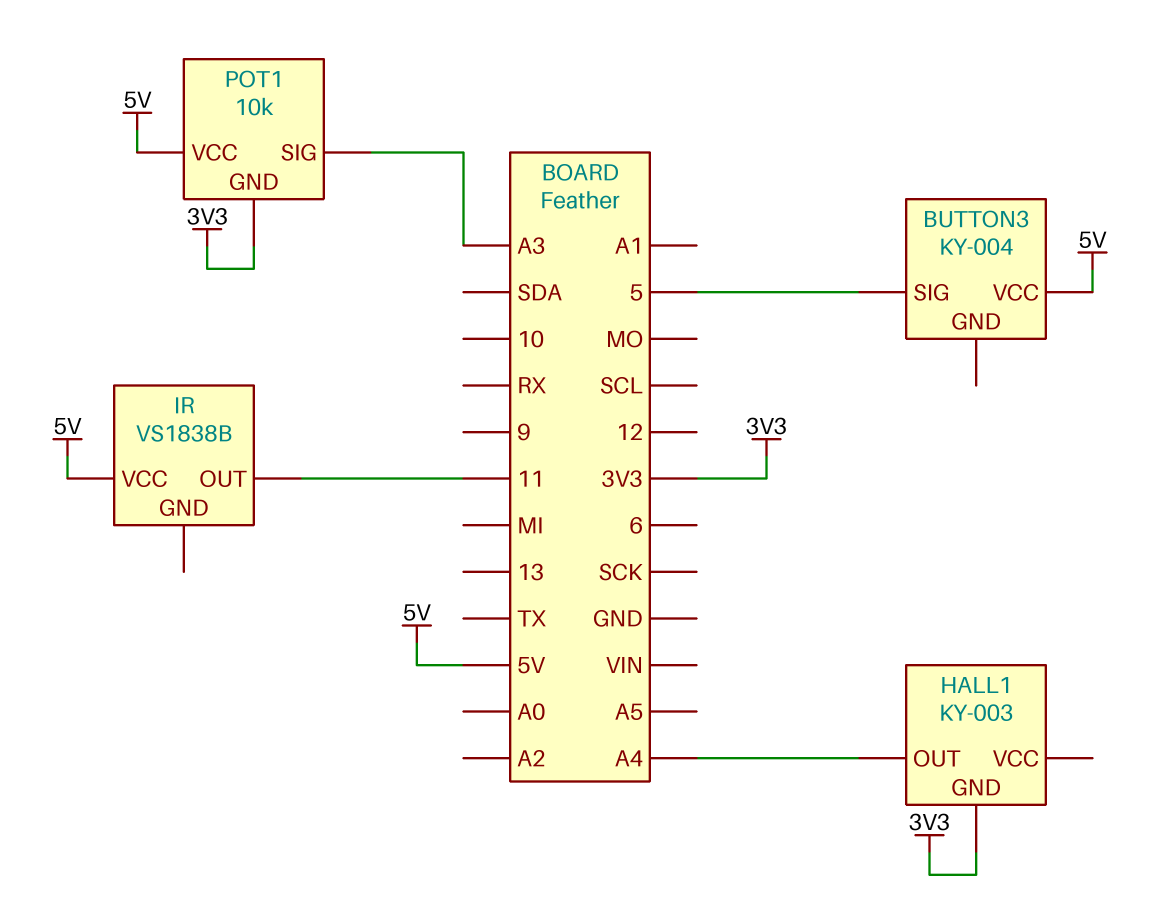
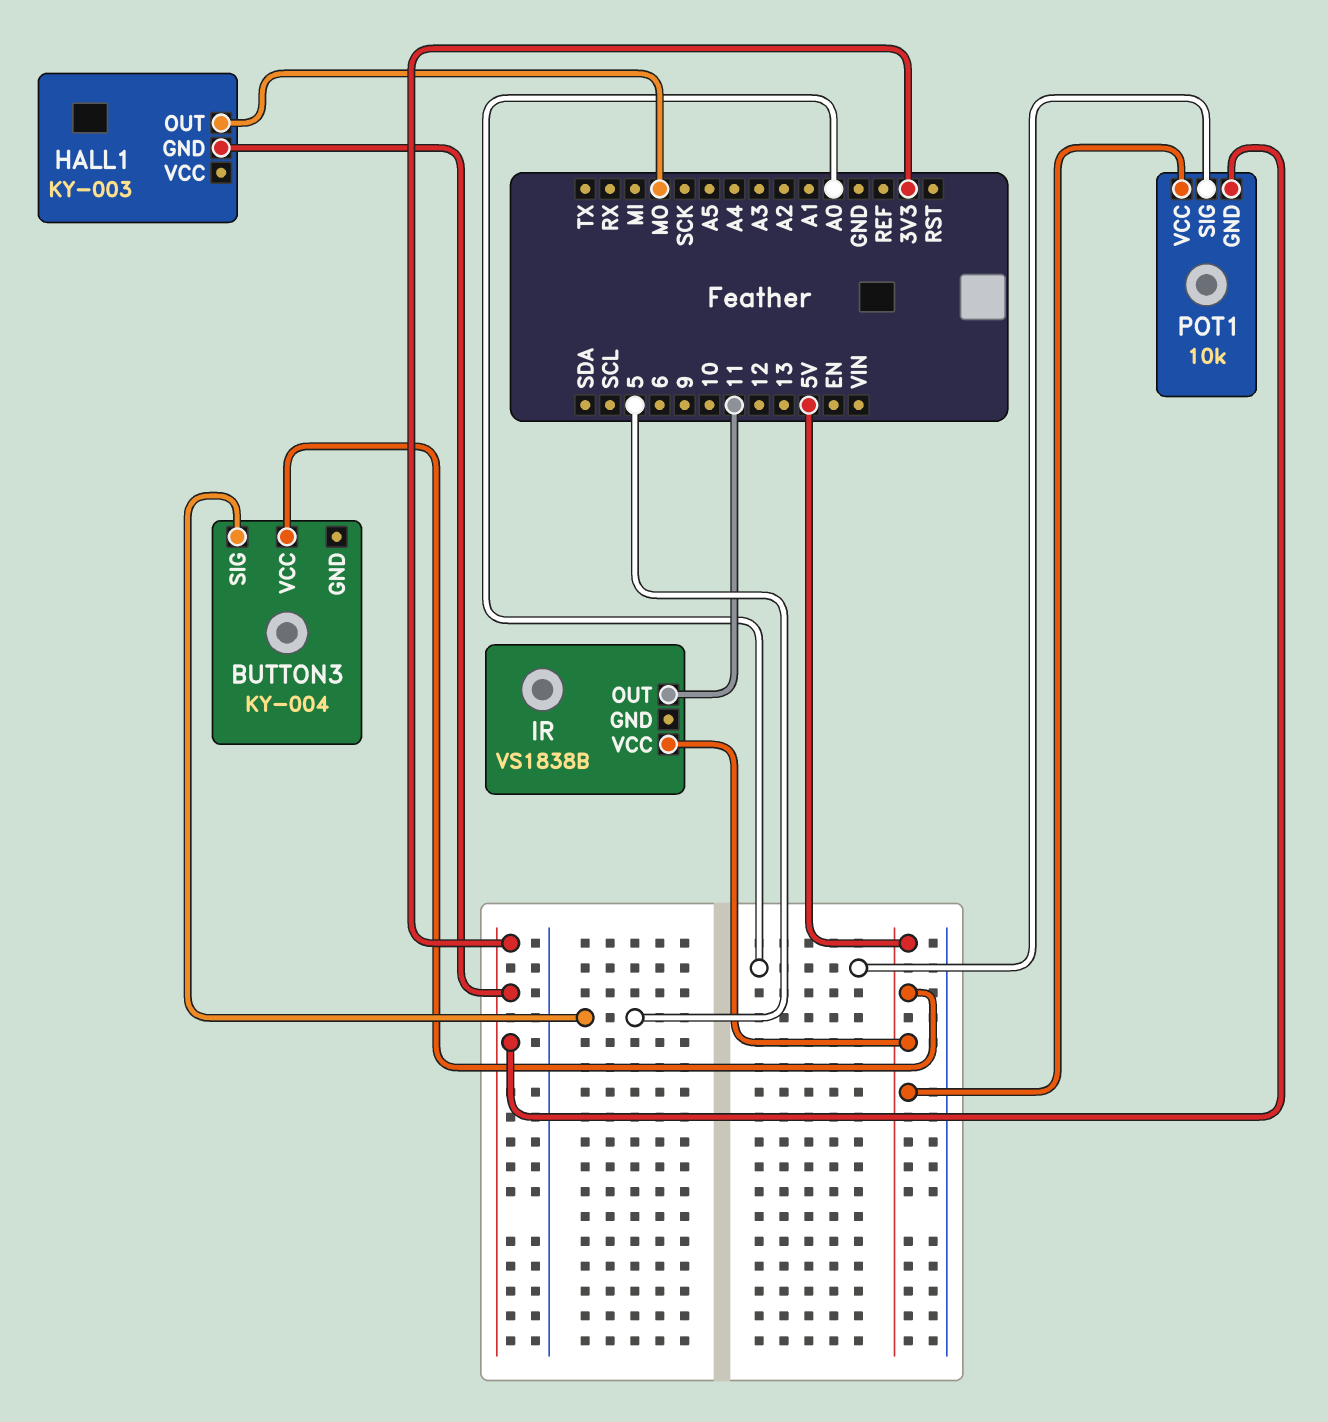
HALL1 pin OUT: A4 -> MO
POT1 pin SIG: A3 -> A0

